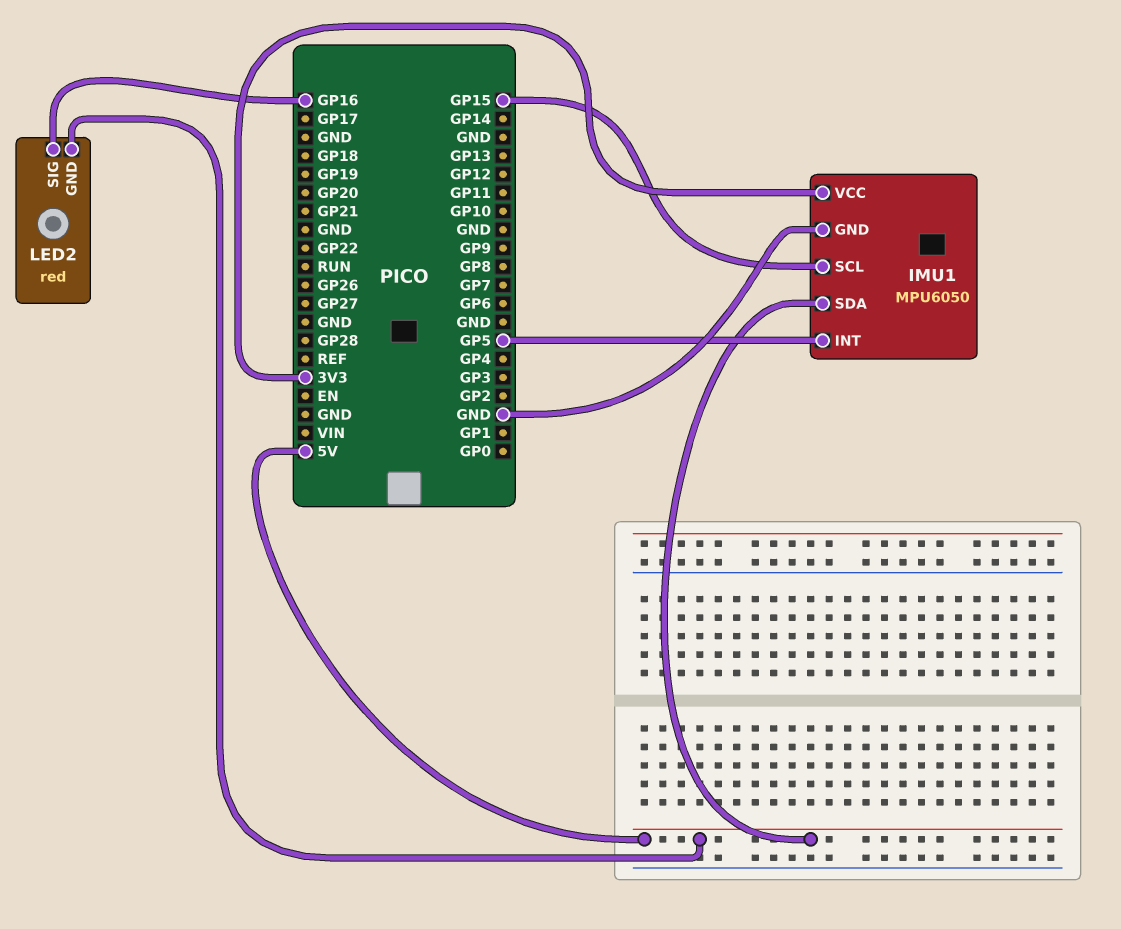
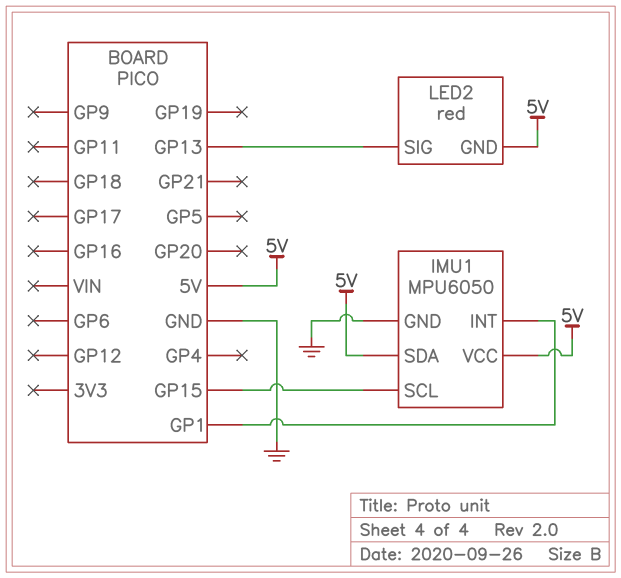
IMU1 pin INT: GP5 -> GP1
IMU1 pin VCC: 3V3 -> 5V
LED2 pin SIG: GP16 -> GP13

